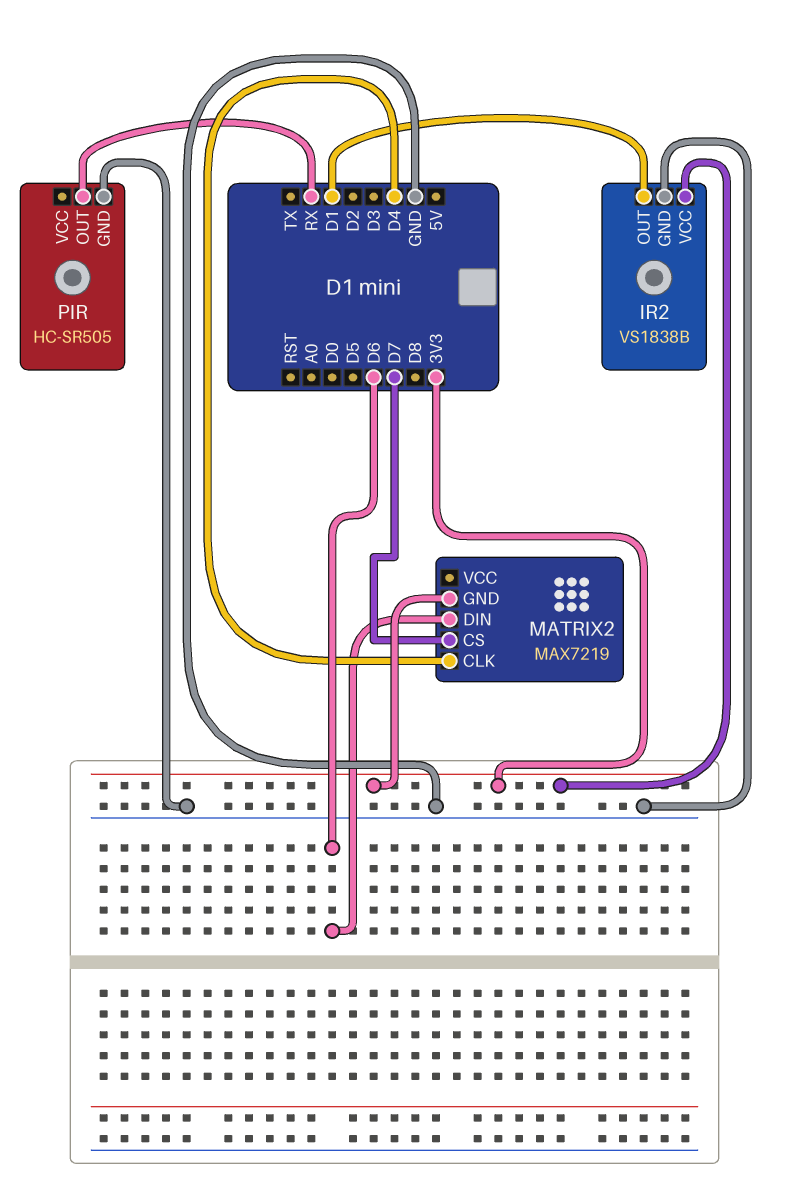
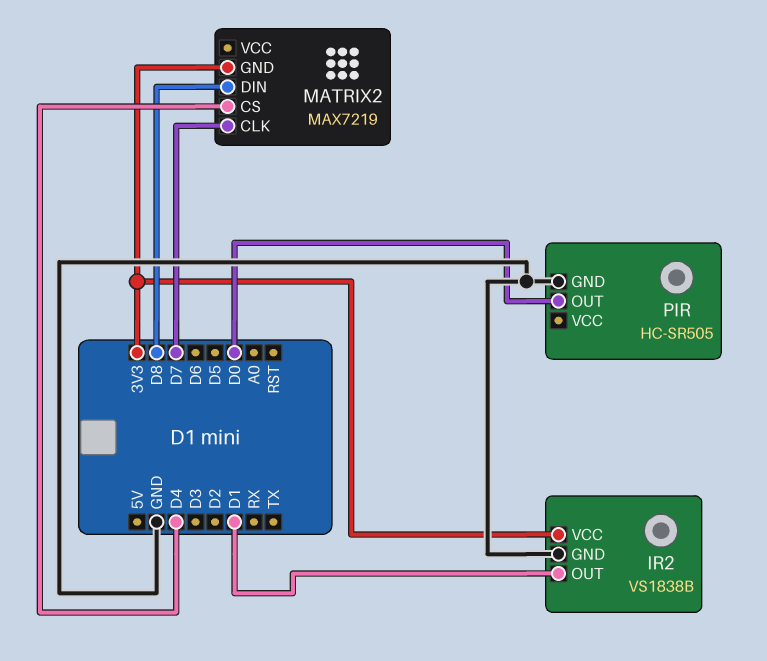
MATRIX2 pin CLK: D4 -> D7
MATRIX2 pin CS: D7 -> D4
MATRIX2 pin DIN: D6 -> D8
PIR pin OUT: RX -> D0

